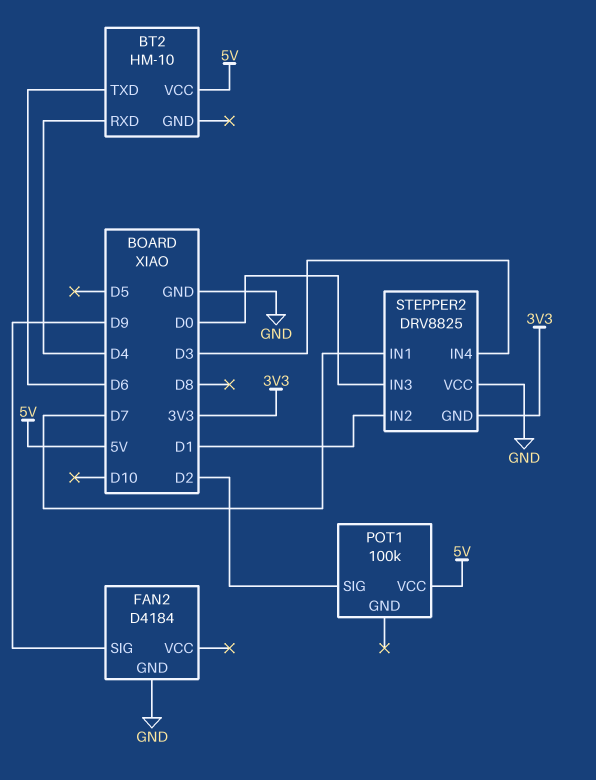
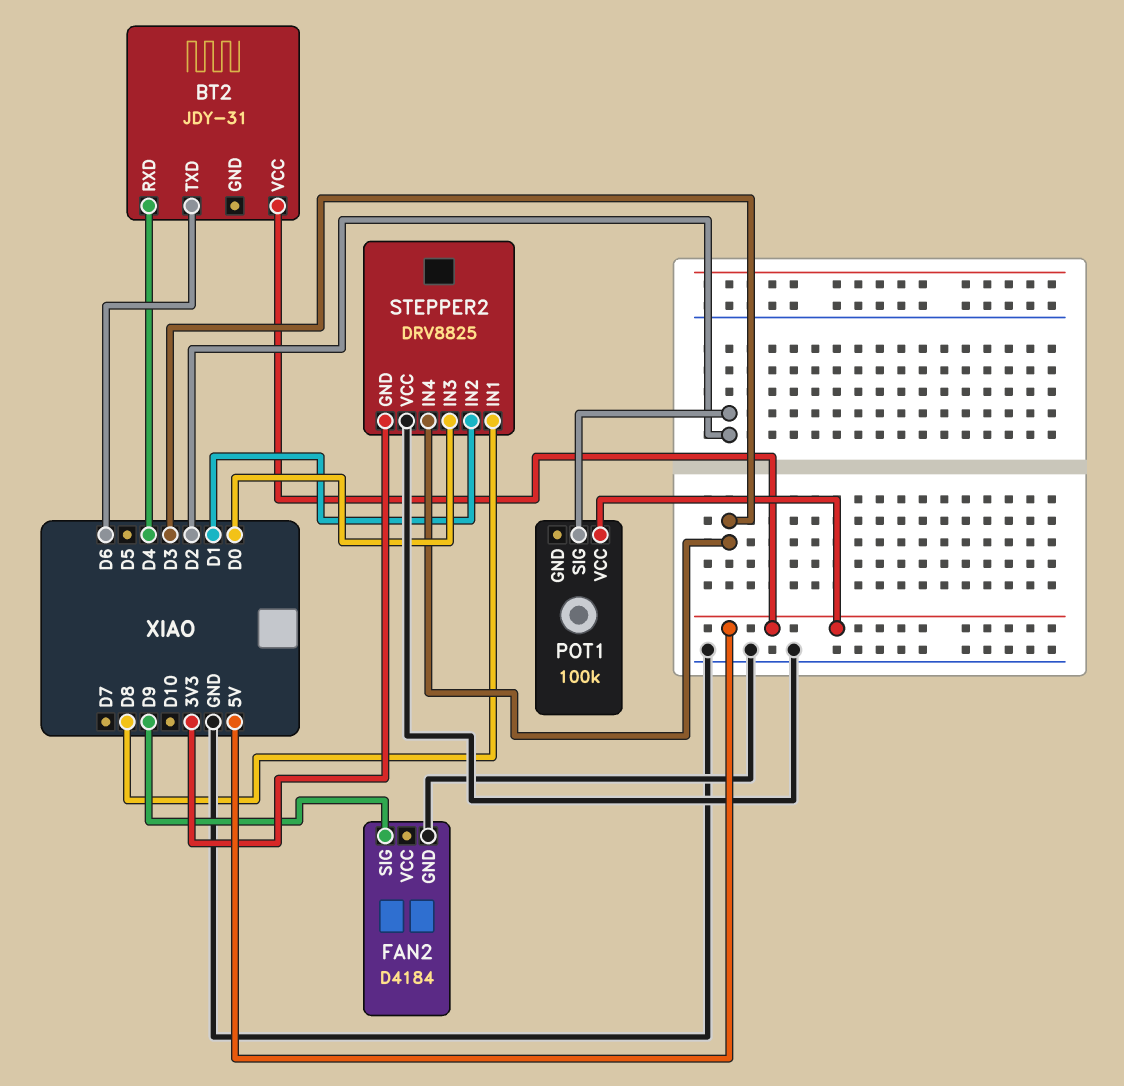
BT2: HM-10 -> JDY-31
STEPPER2 pin IN1: D7 -> D8

